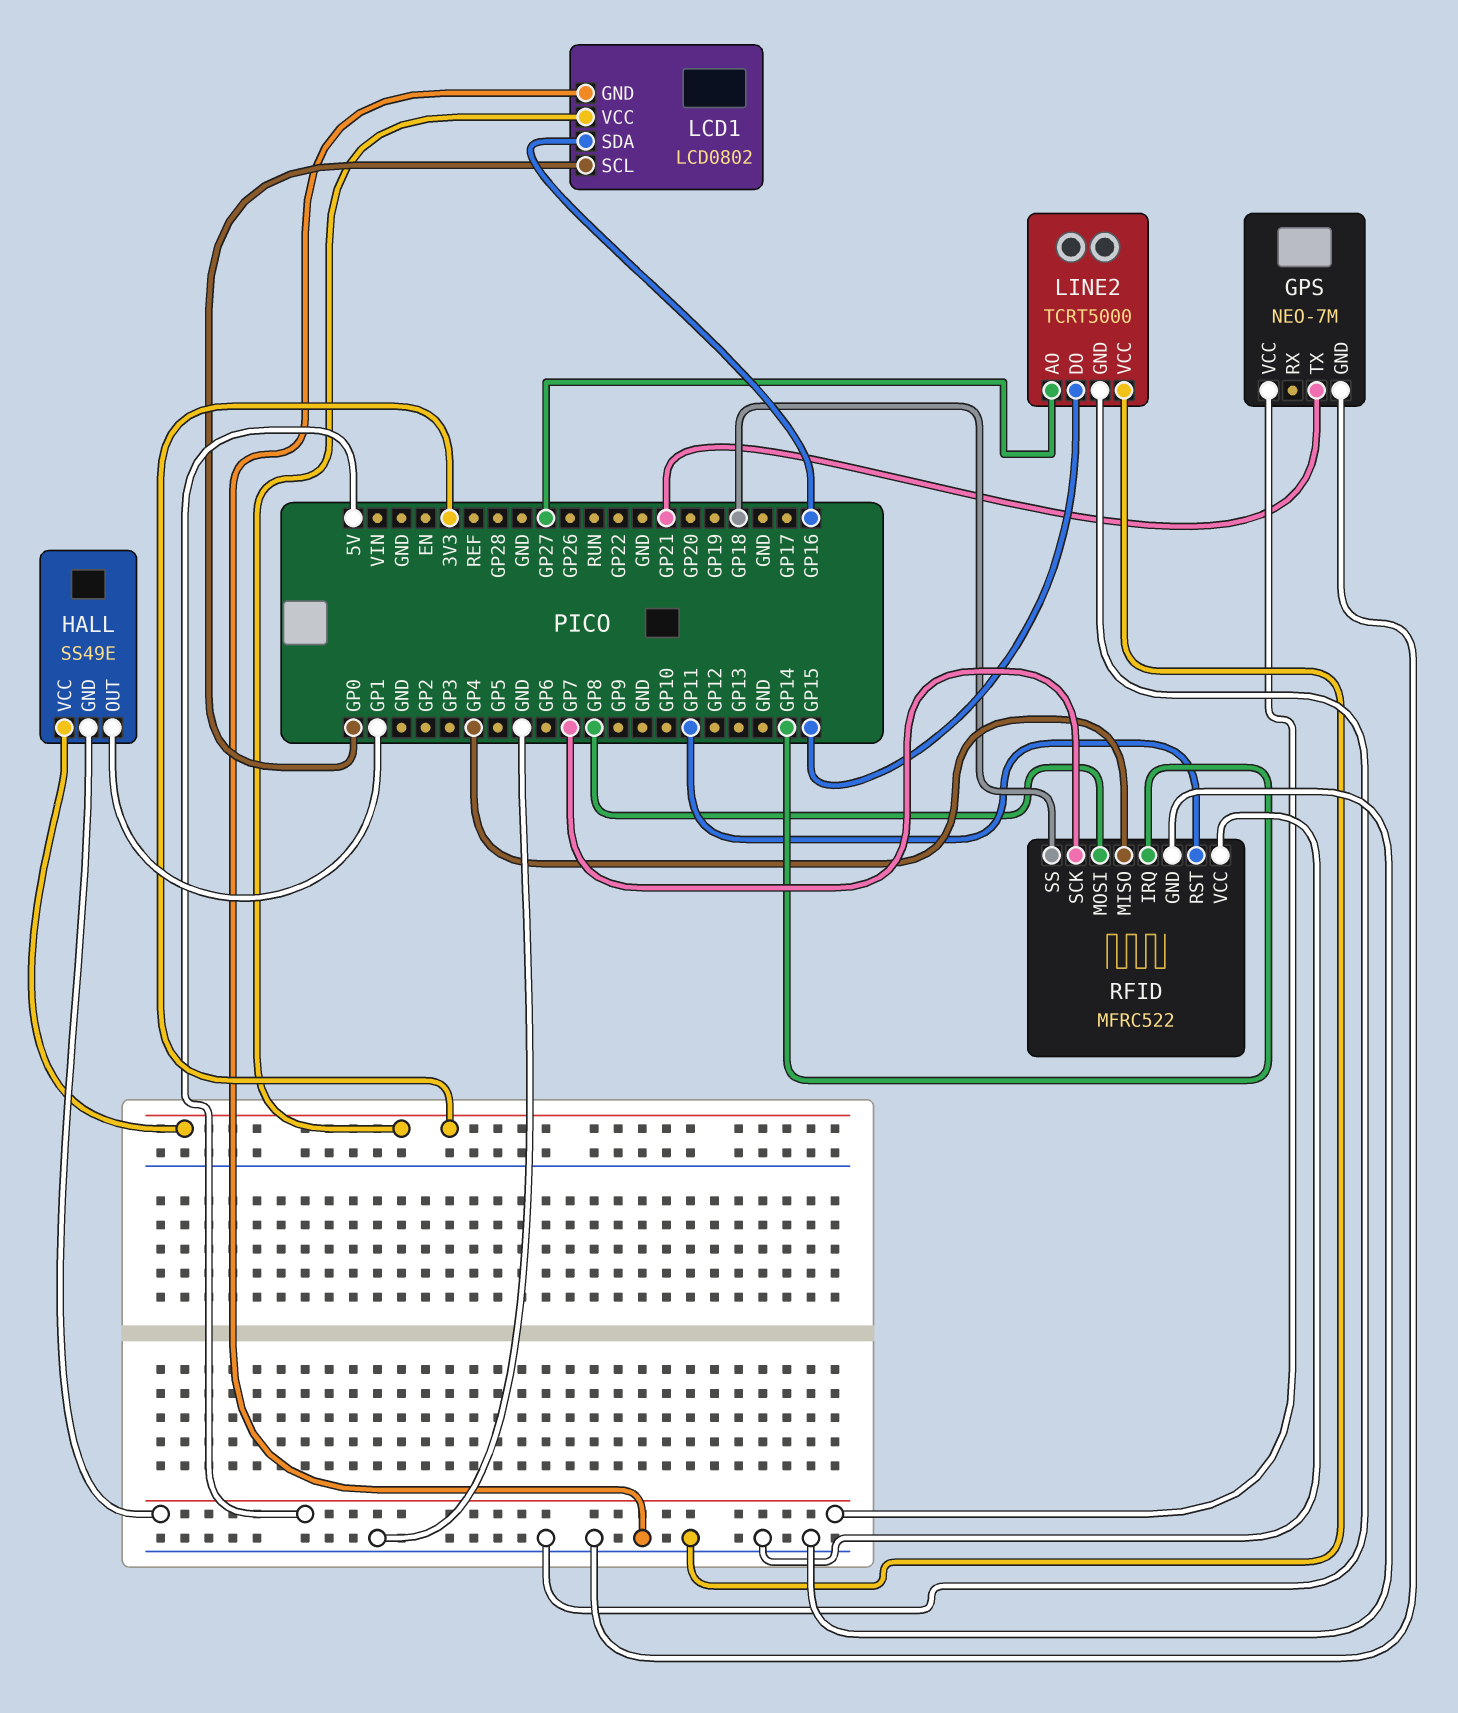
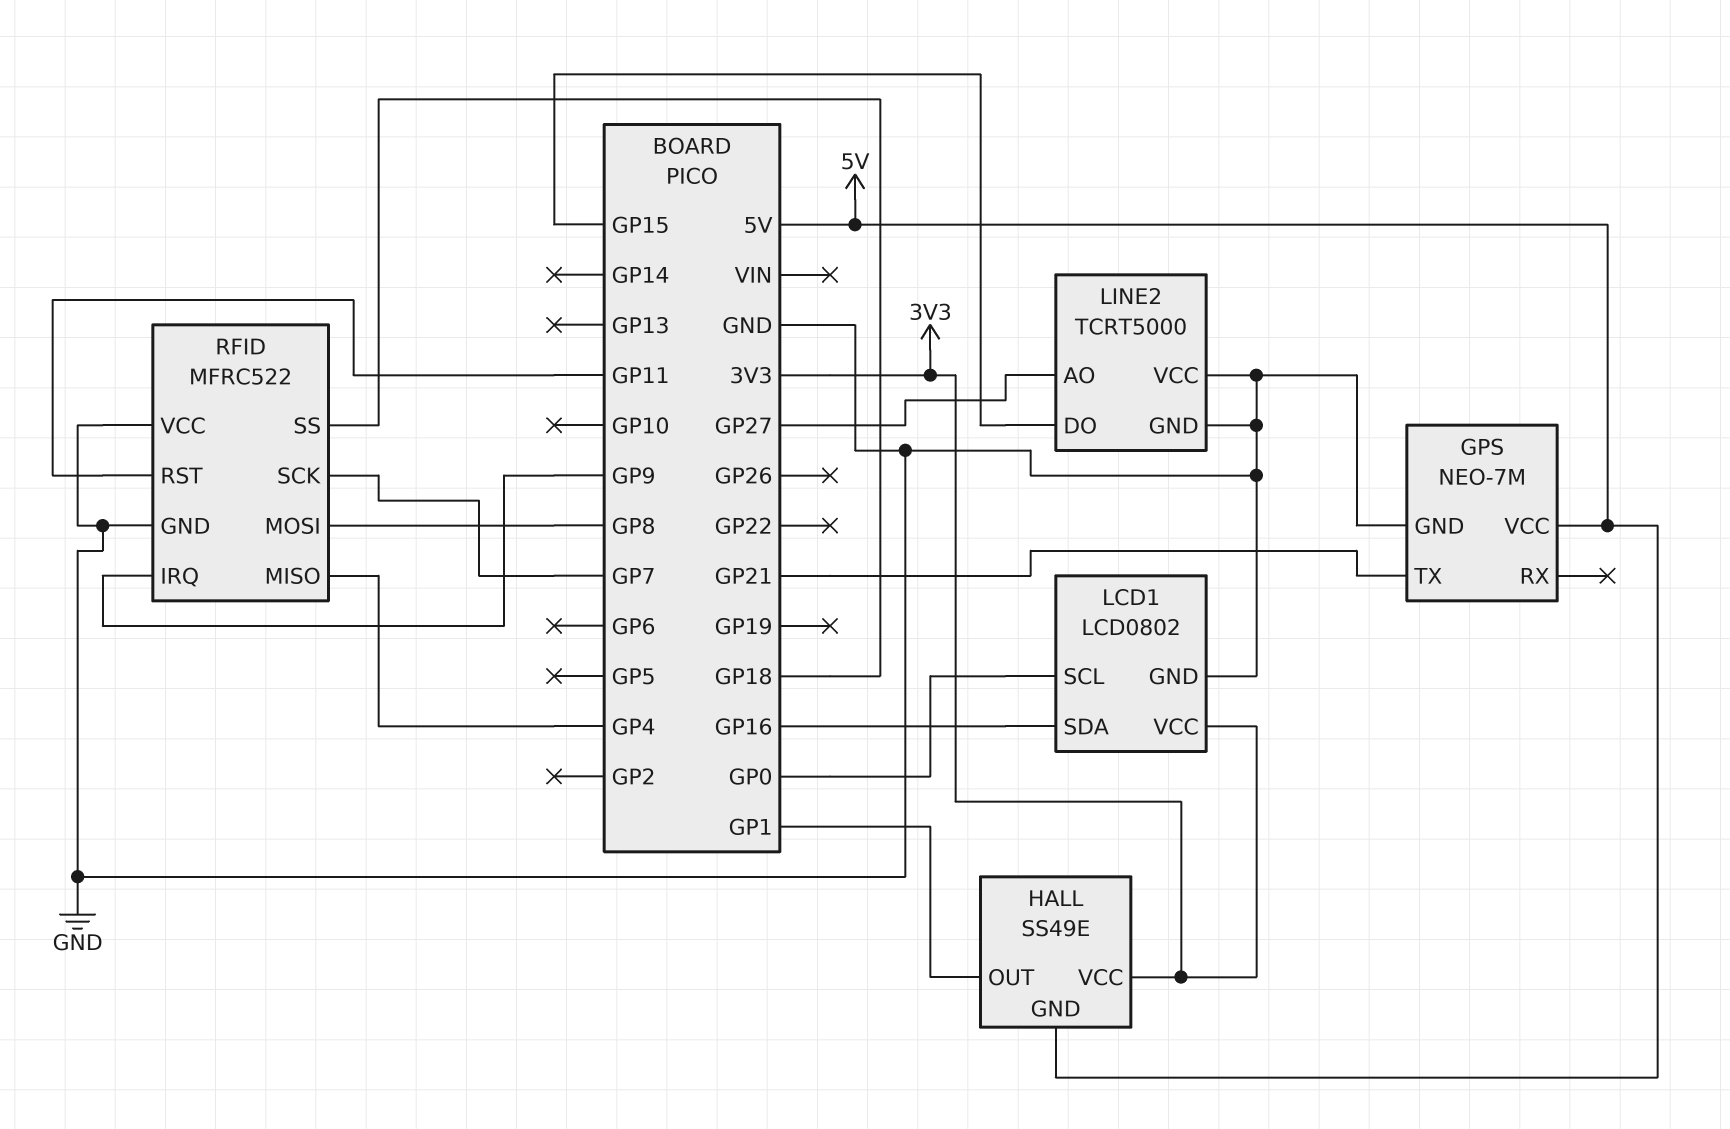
RFID pin IRQ: GP14 -> GP9

